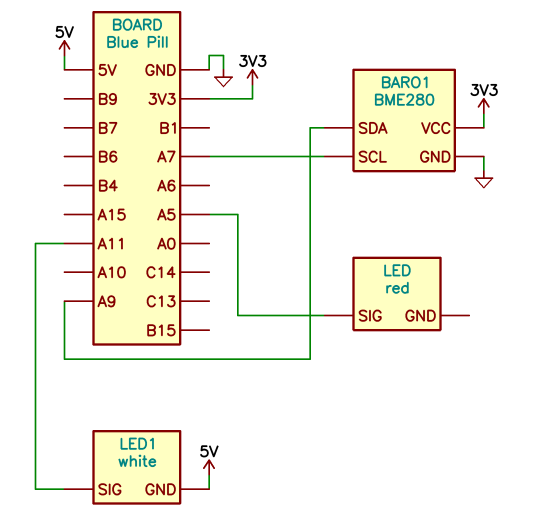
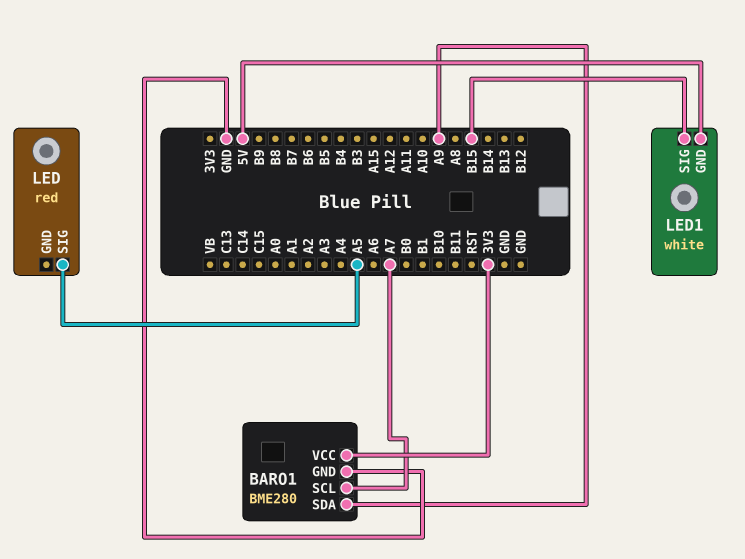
LED1 pin SIG: A11 -> B15

